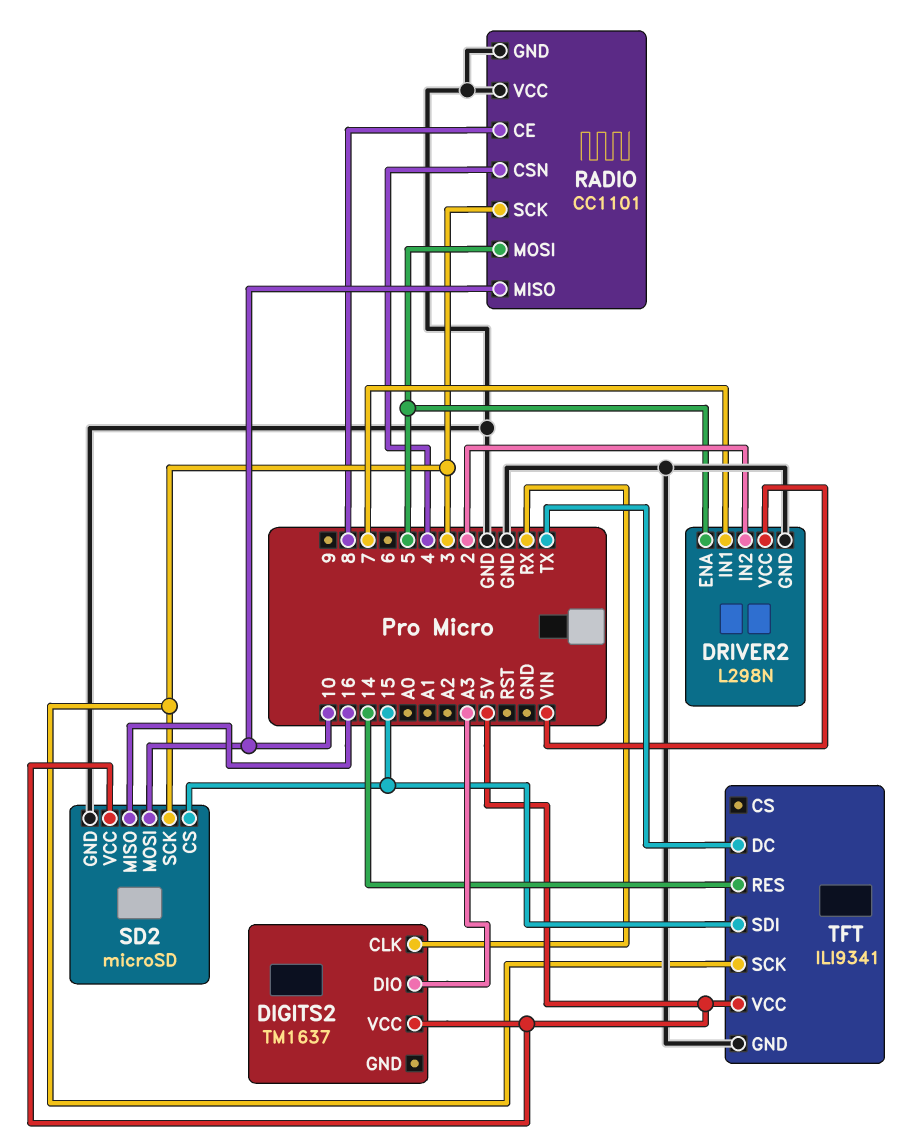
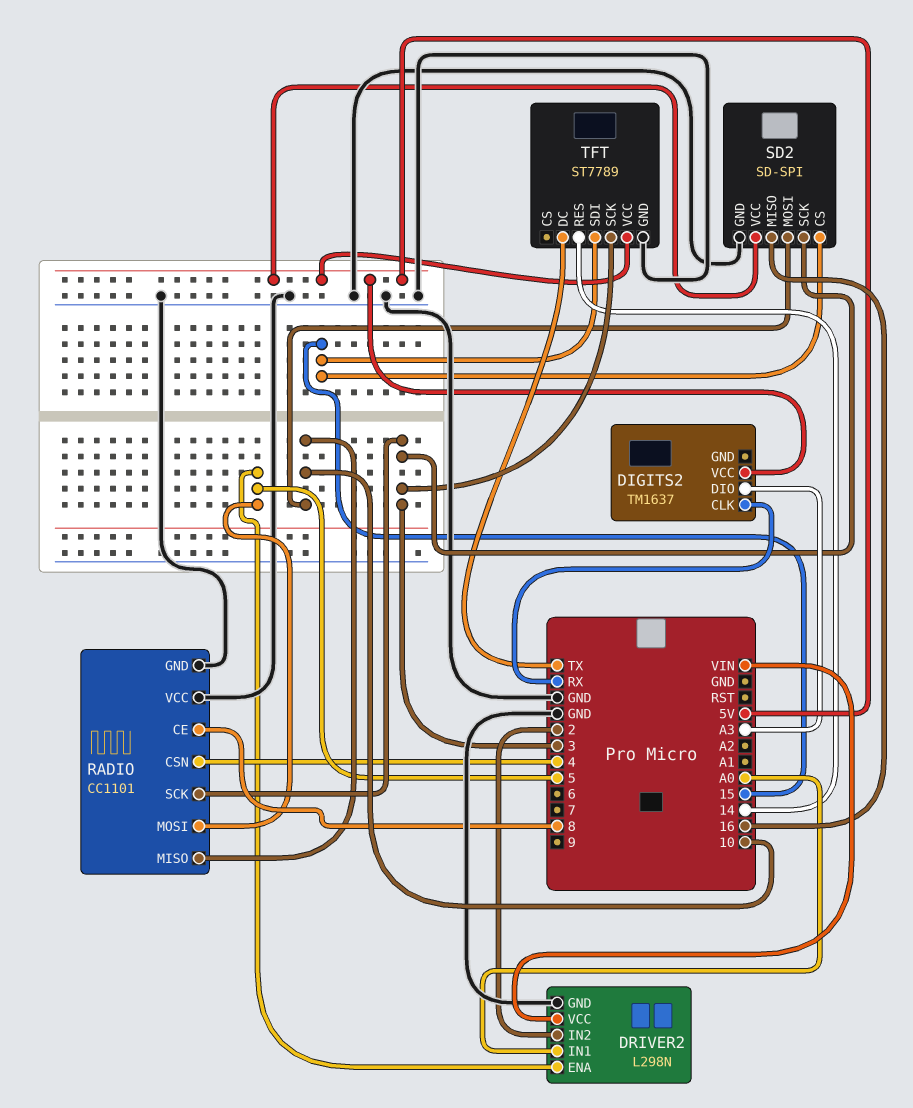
DRIVER2 pin IN1: 7 -> A0
SD2: microSD -> SD-SPI
TFT: ILI9341 -> ST7789

